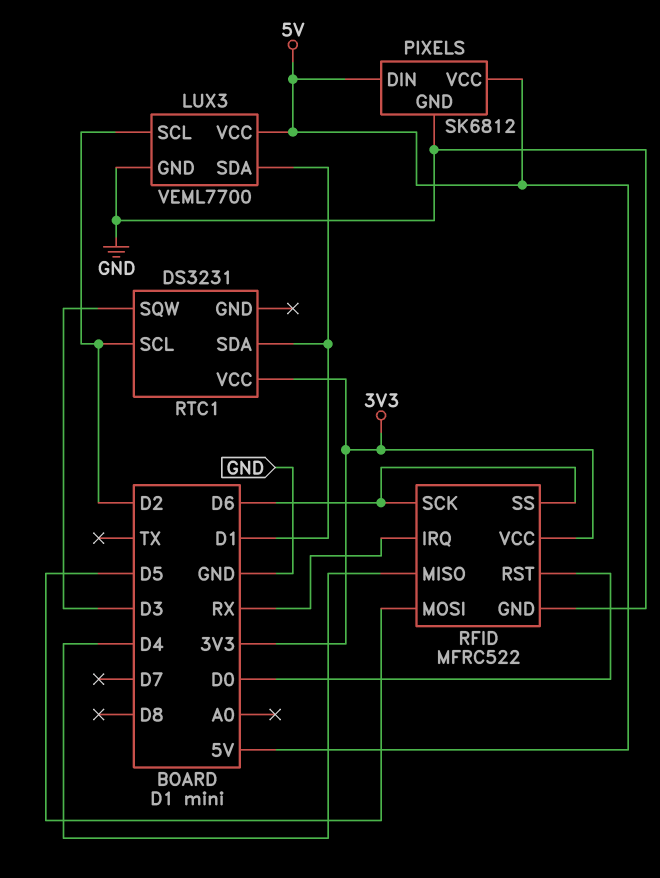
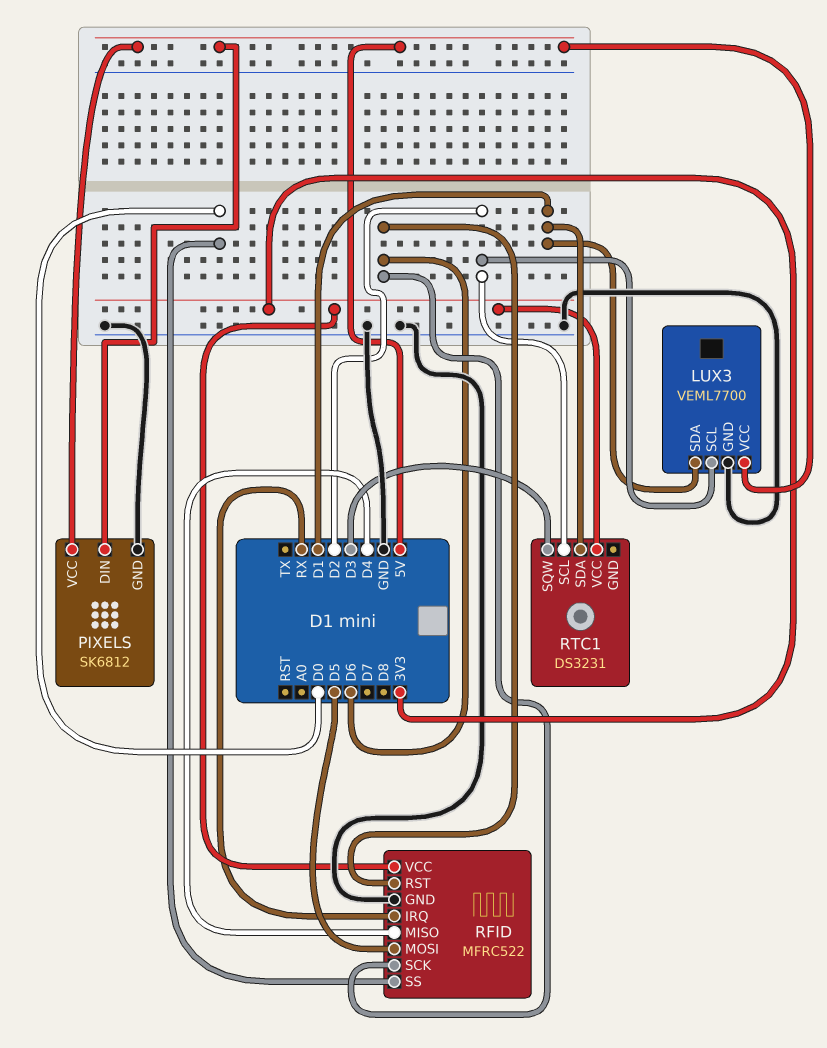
RFID pin RST: D0 -> D6
RFID pin SS: D6 -> D0

